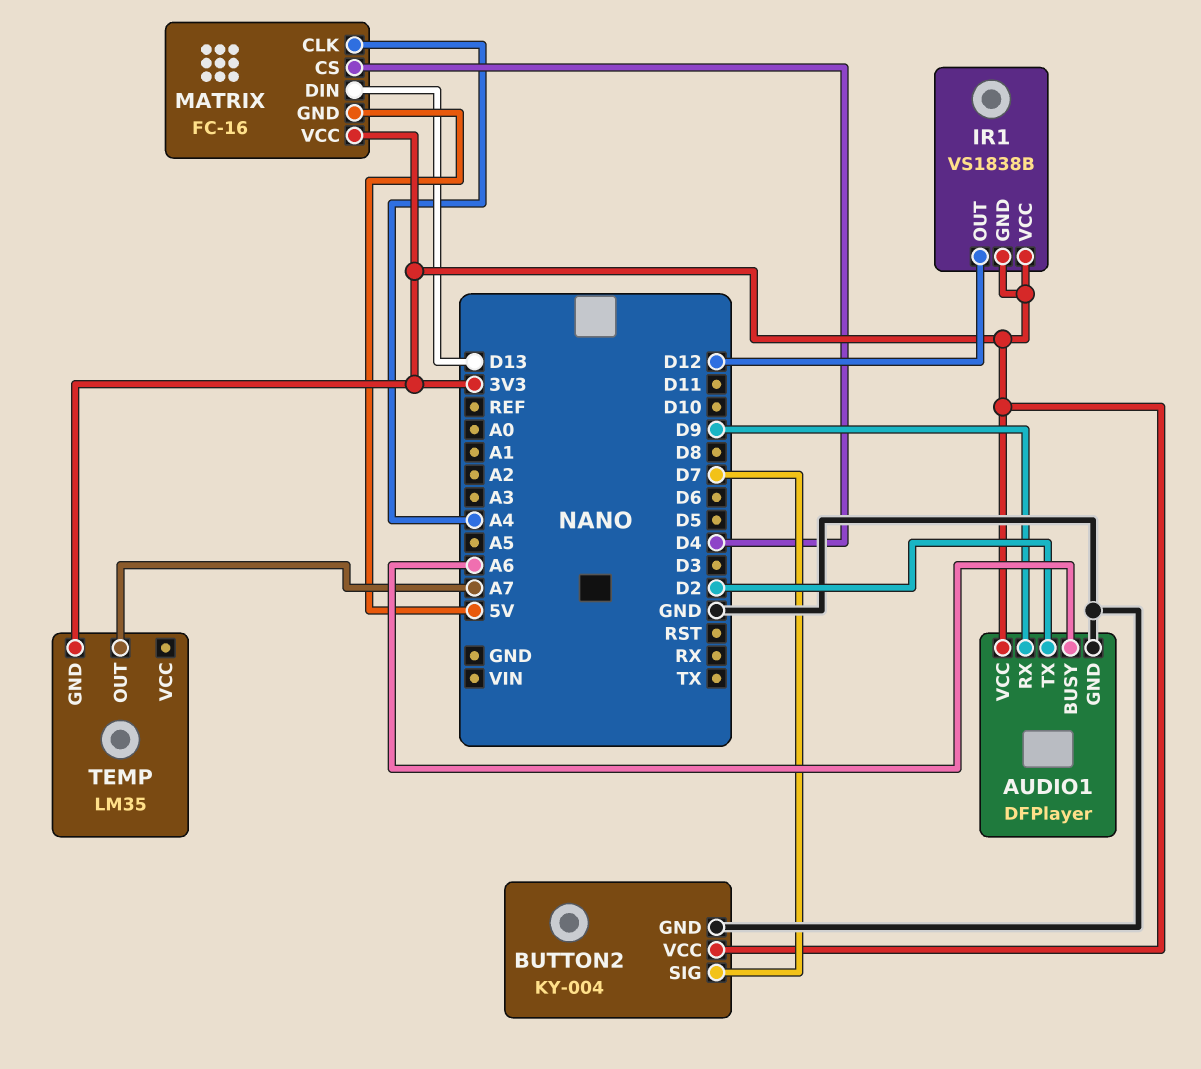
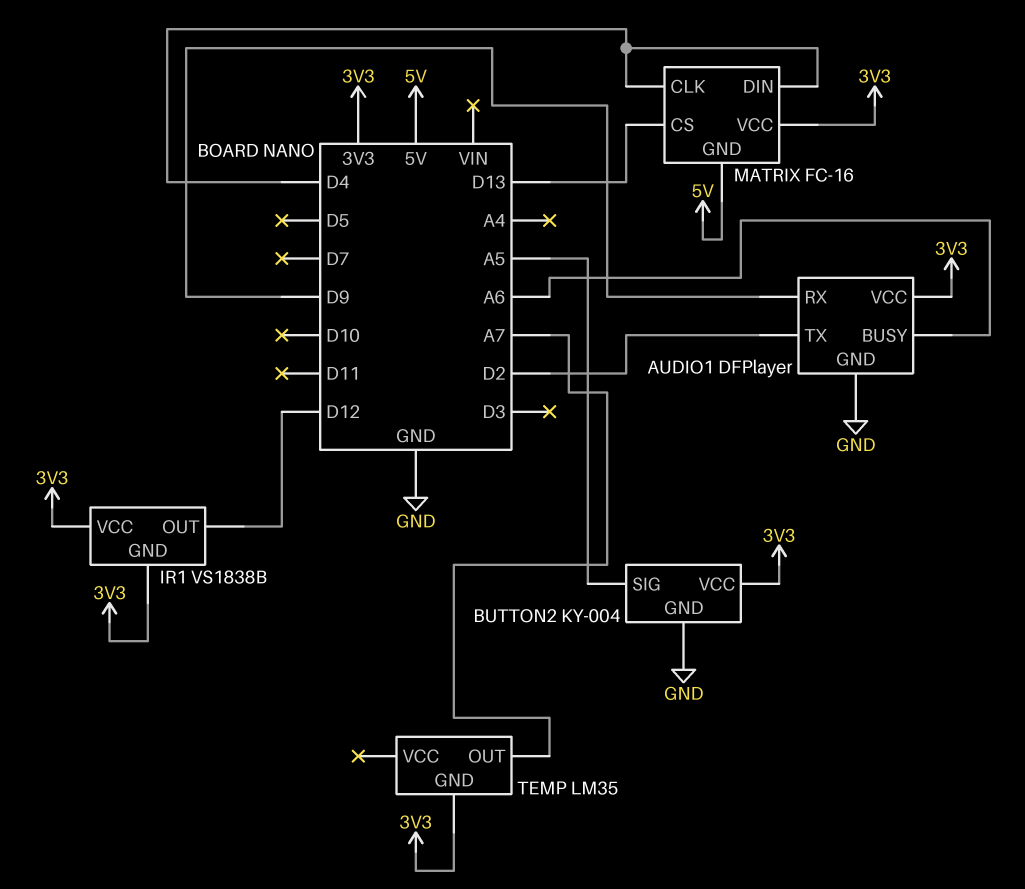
BUTTON2 pin SIG: D7 -> A5
MATRIX pin CLK: A4 -> D4
MATRIX pin CS: D4 -> D13
MATRIX pin DIN: D13 -> D4

